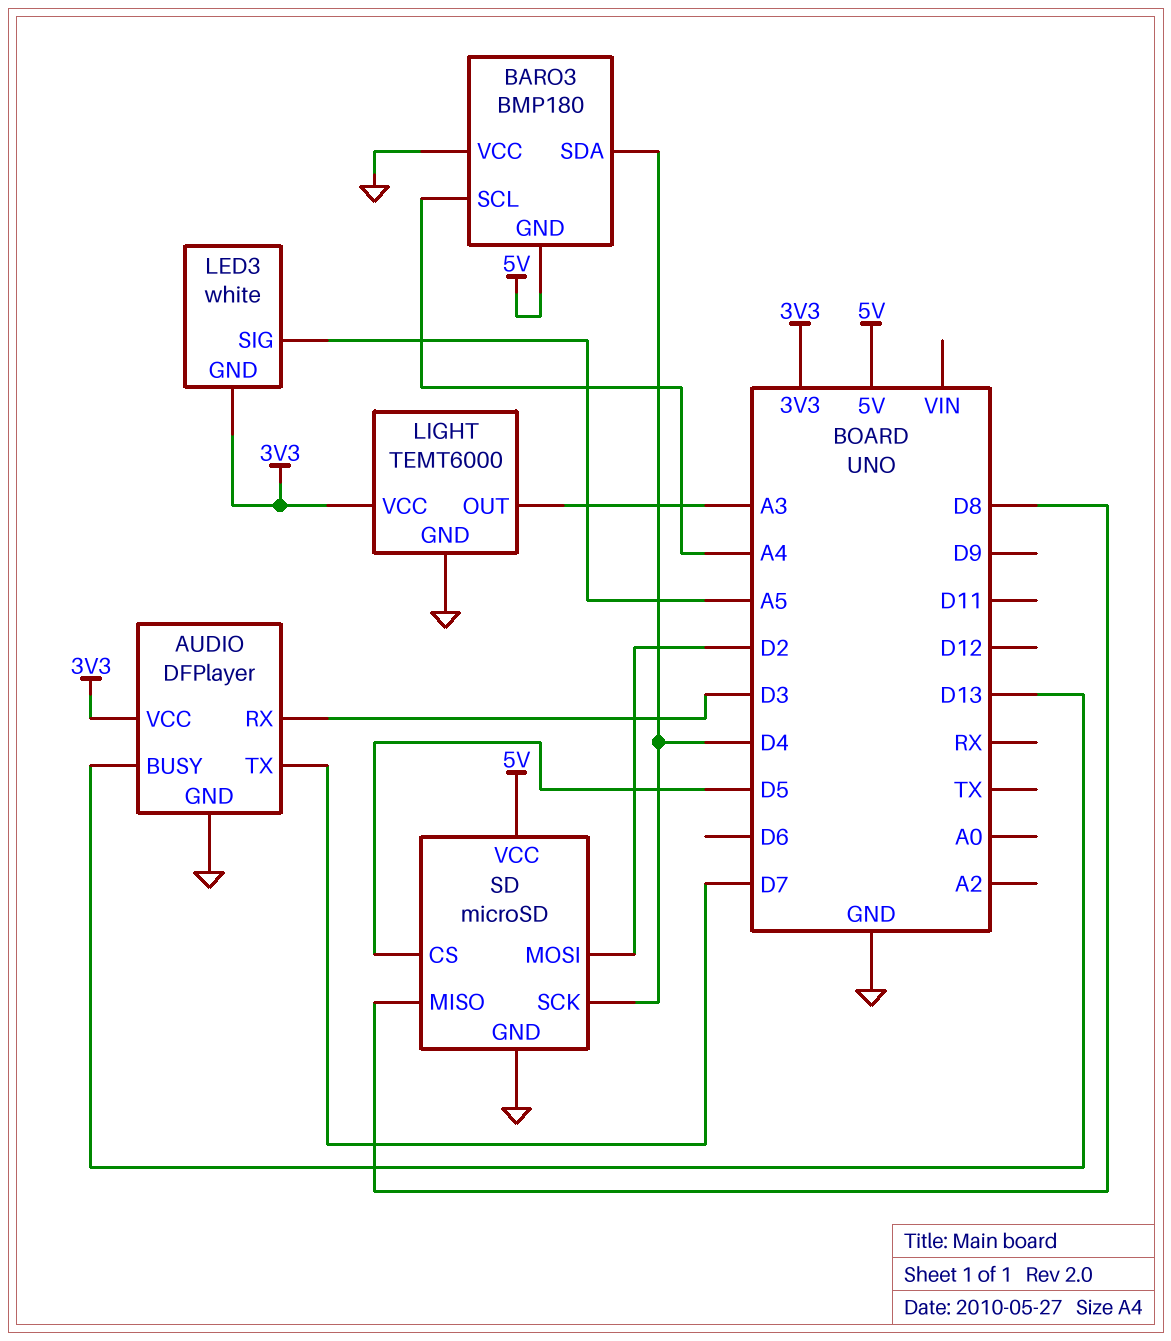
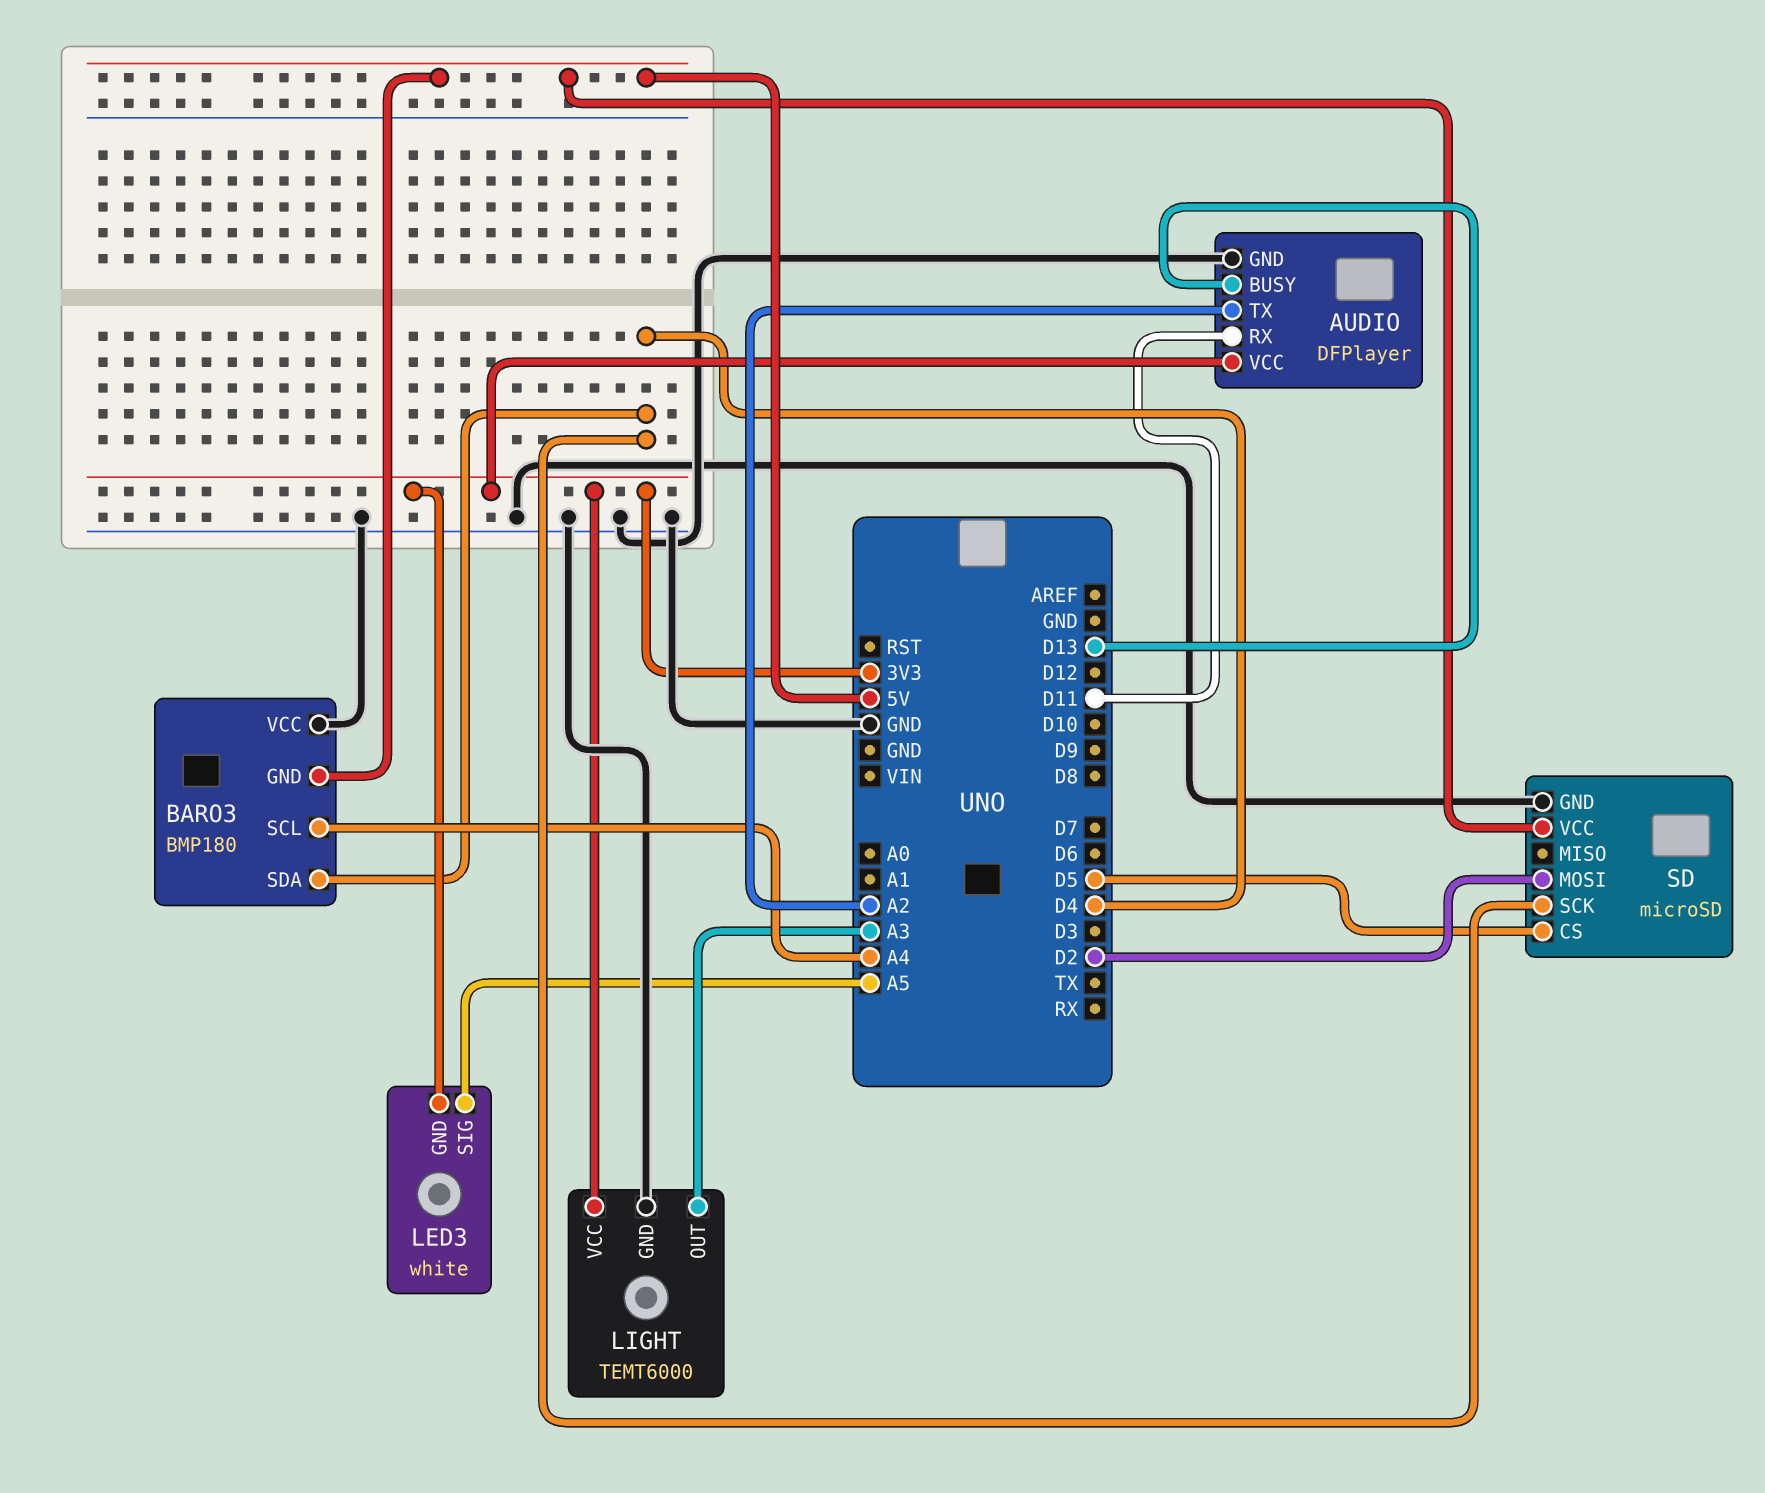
AUDIO pin RX: D3 -> D11
AUDIO pin TX: D7 -> A2
SD pin MISO: D8 -> none

